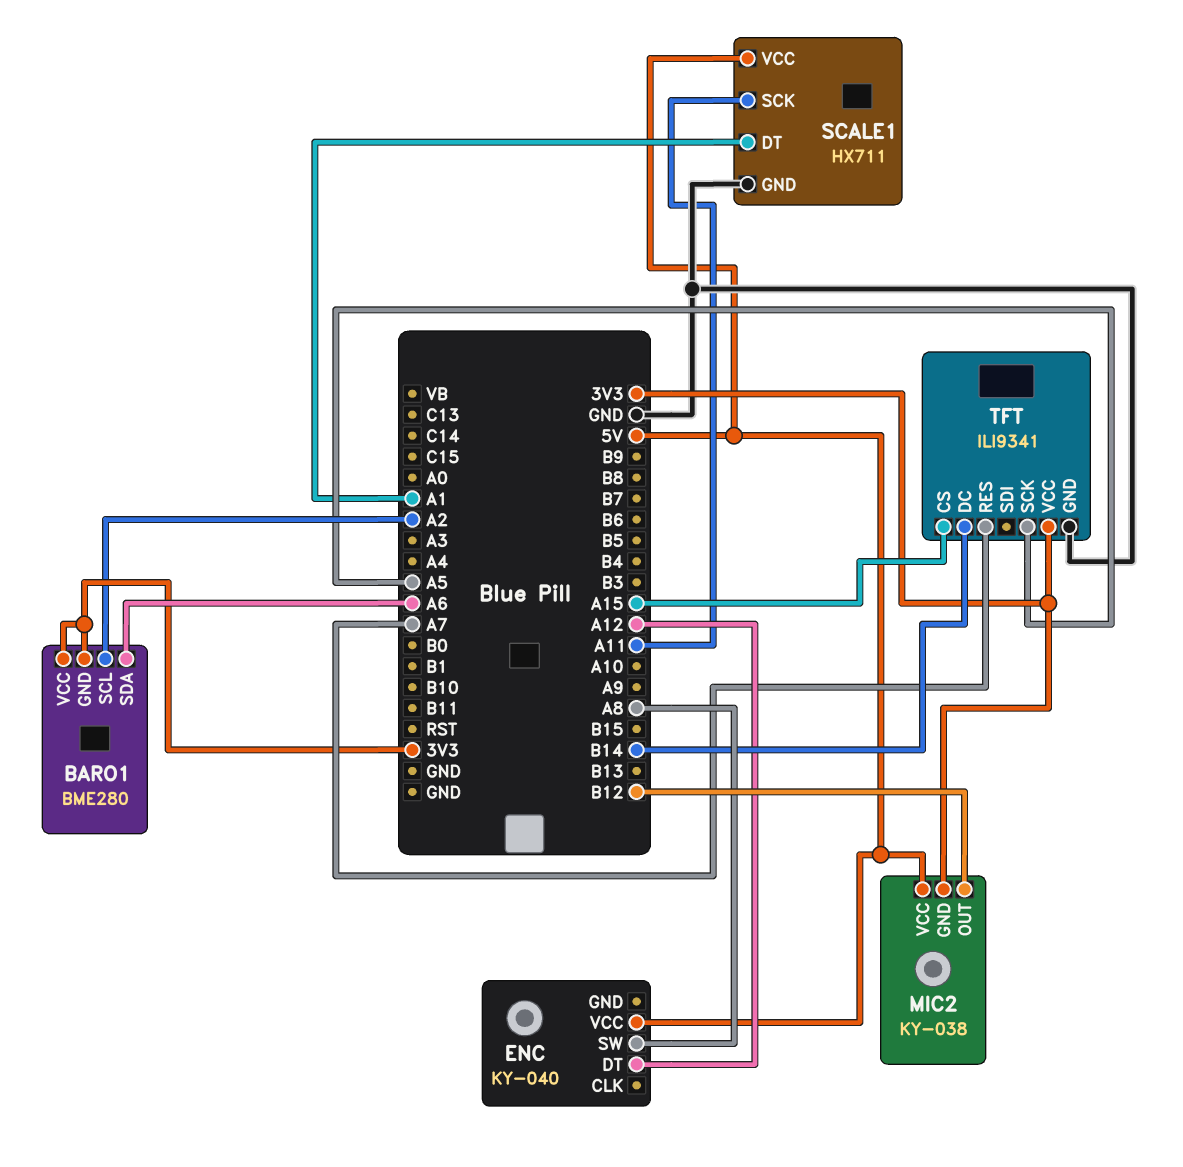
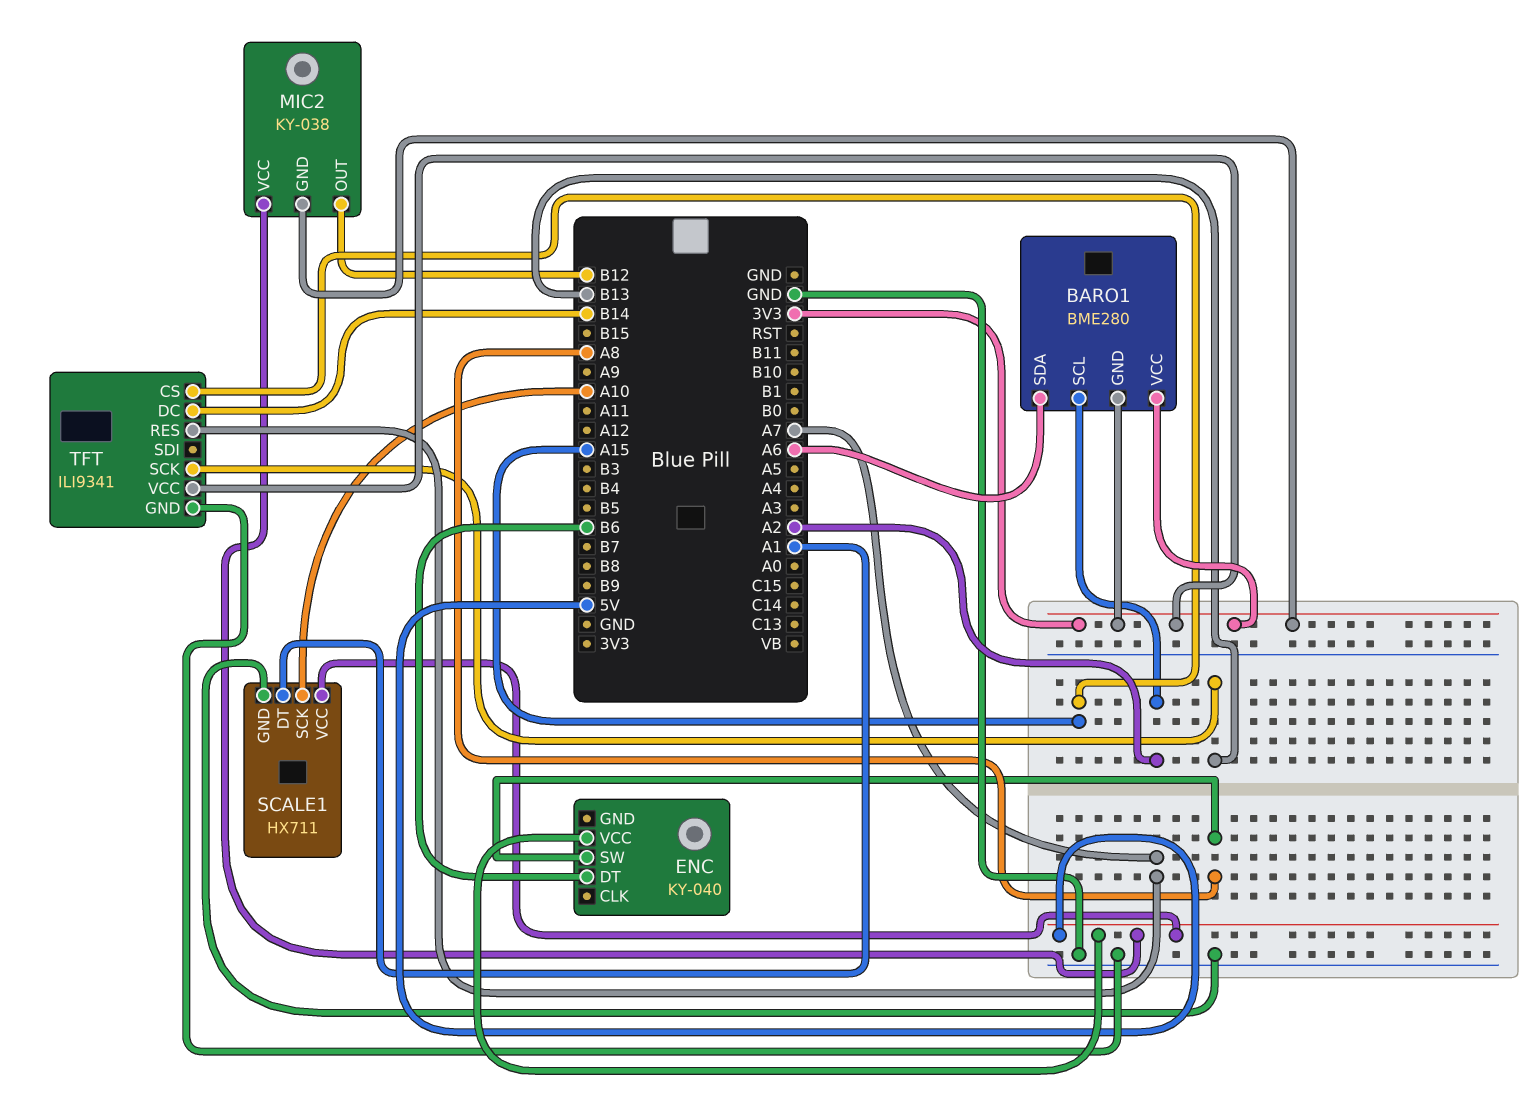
ENC pin DT: A12 -> B6
SCALE1 pin SCK: A11 -> A10
TFT pin SCK: A5 -> B13

